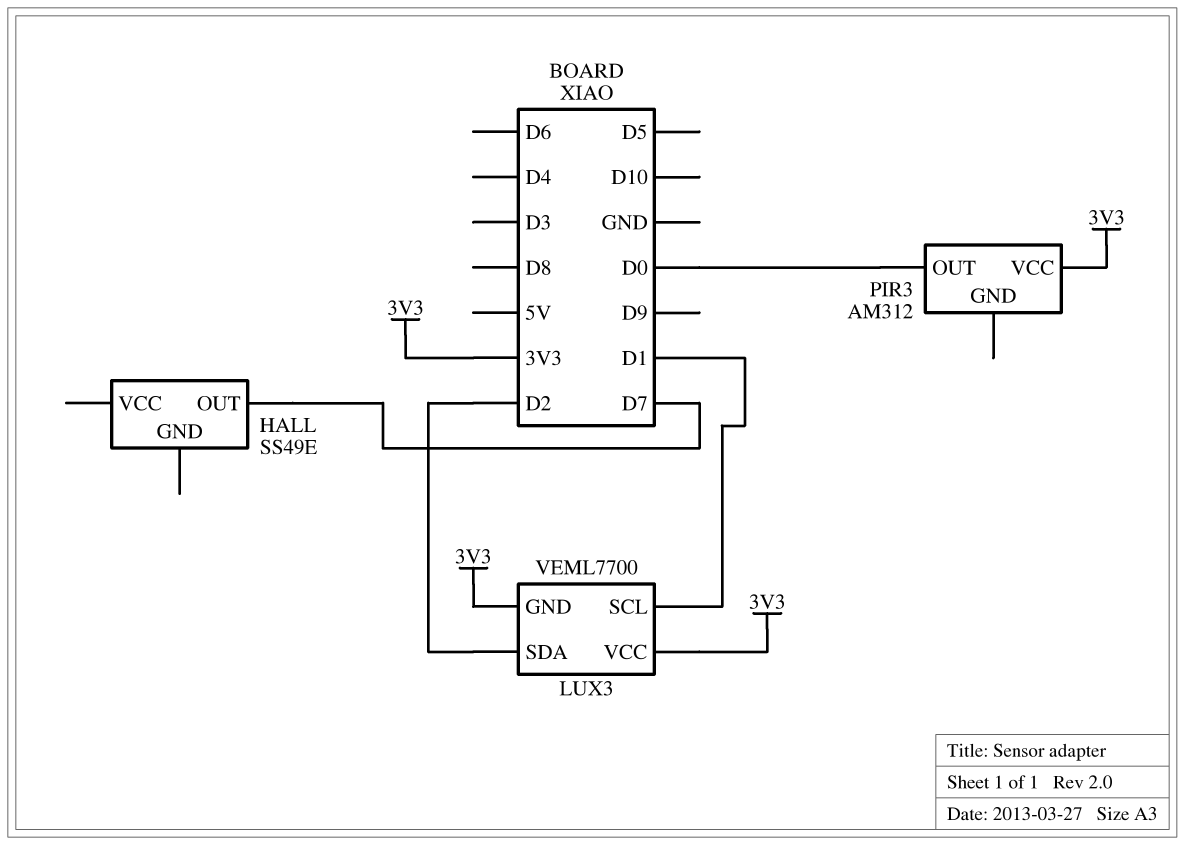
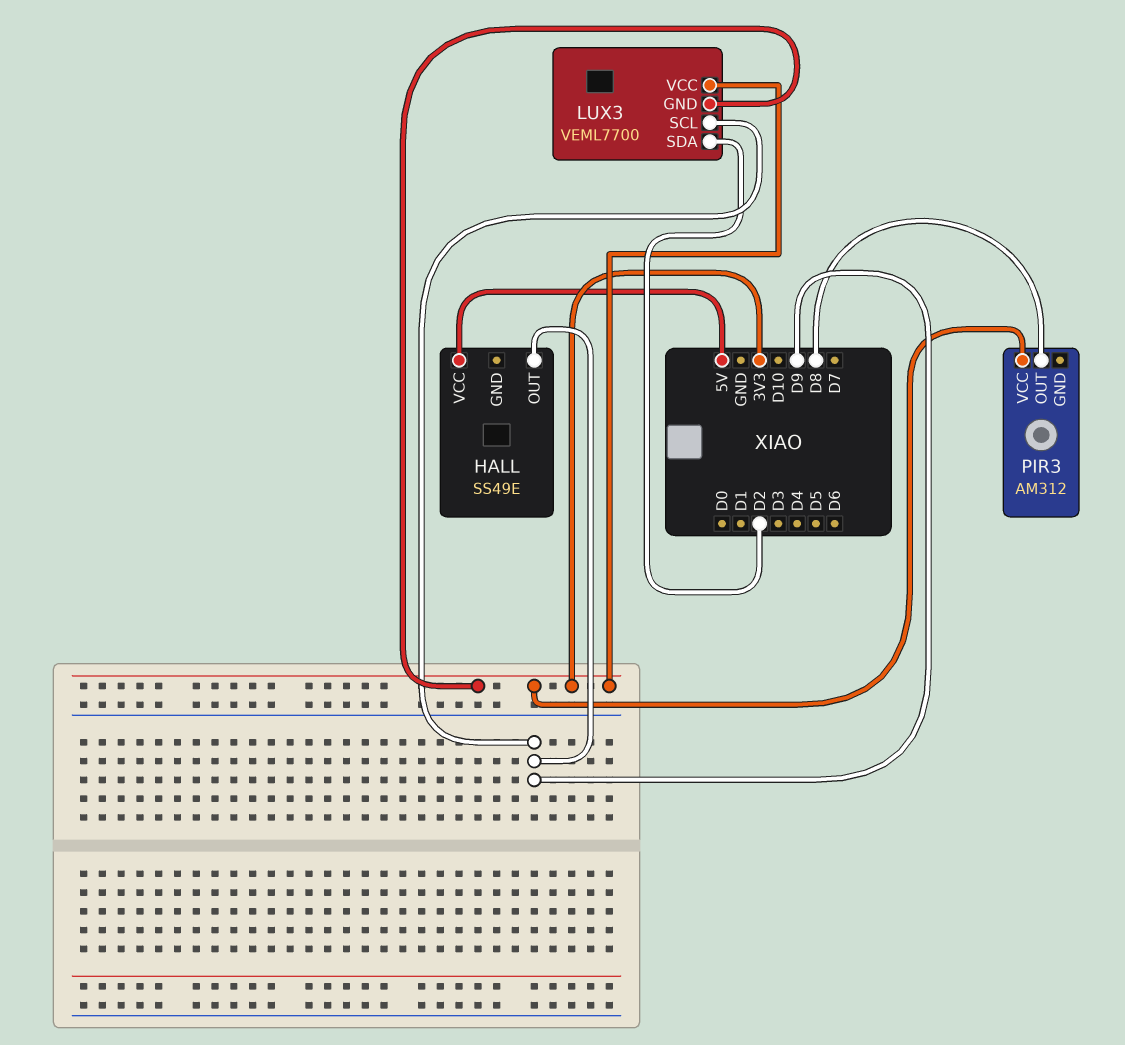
HALL pin OUT: D7 -> D9
HALL pin VCC: none -> 5V
LUX3 pin SCL: D1 -> D9
PIR3 pin OUT: D0 -> D8

